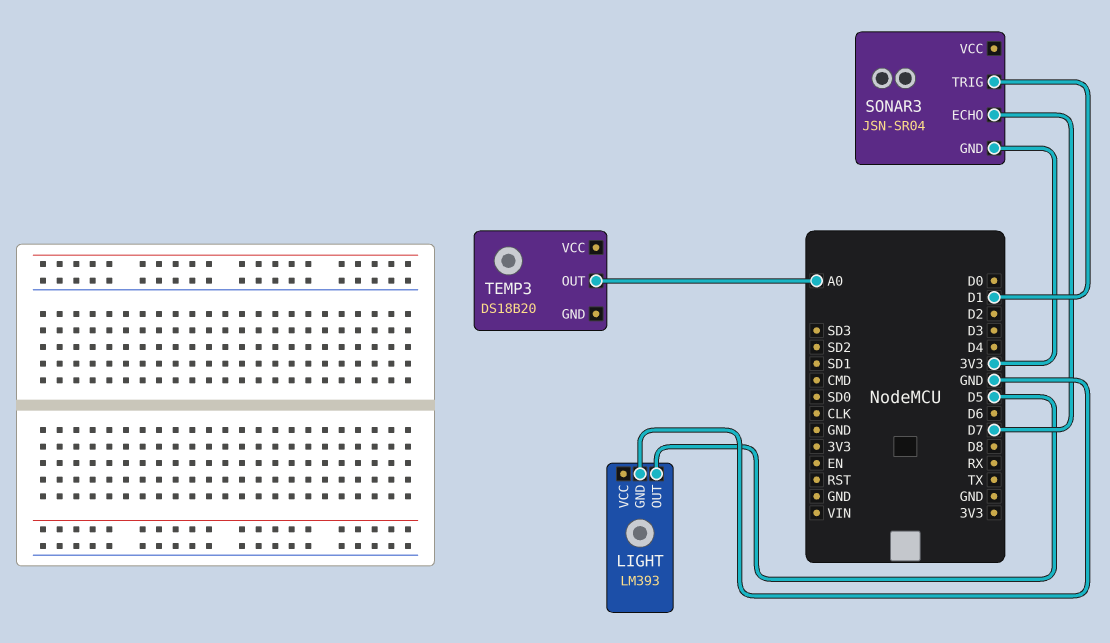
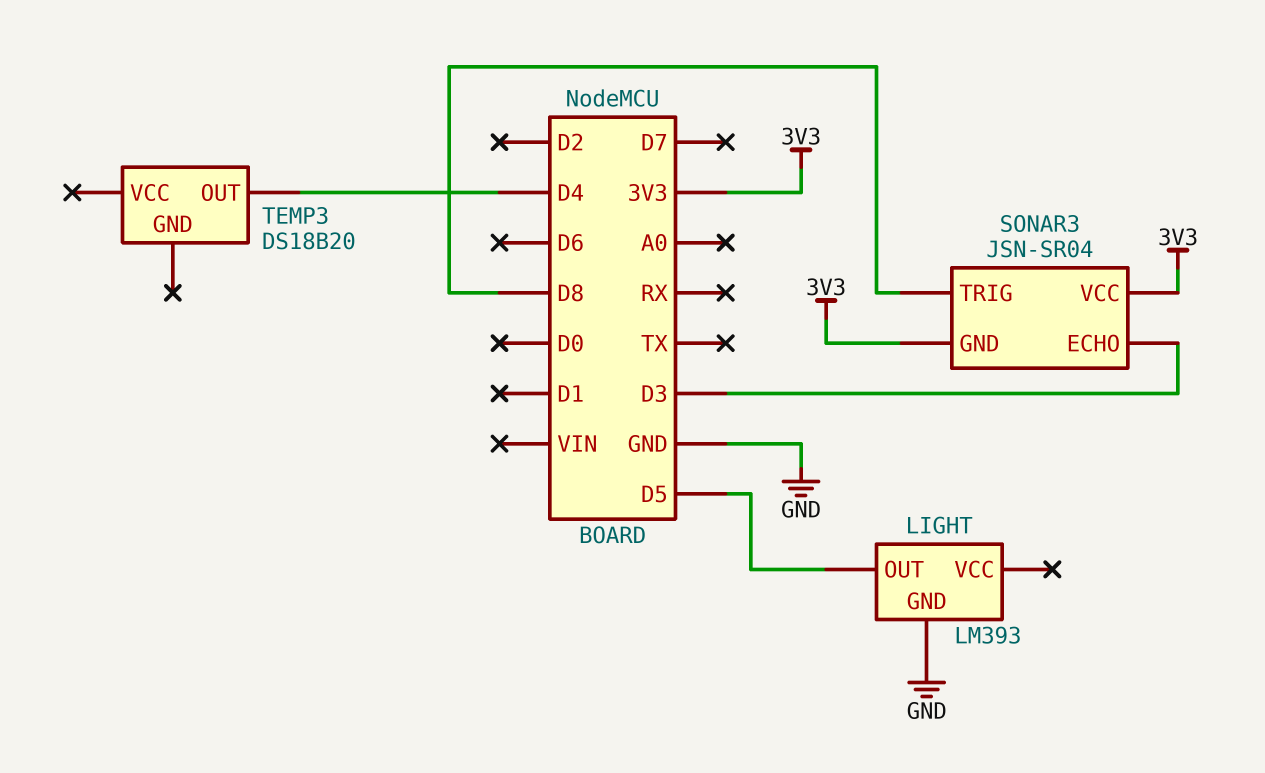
SONAR3 pin ECHO: D7 -> D3
SONAR3 pin TRIG: D1 -> D8
SONAR3 pin VCC: none -> 3V3
TEMP3 pin OUT: A0 -> D4

